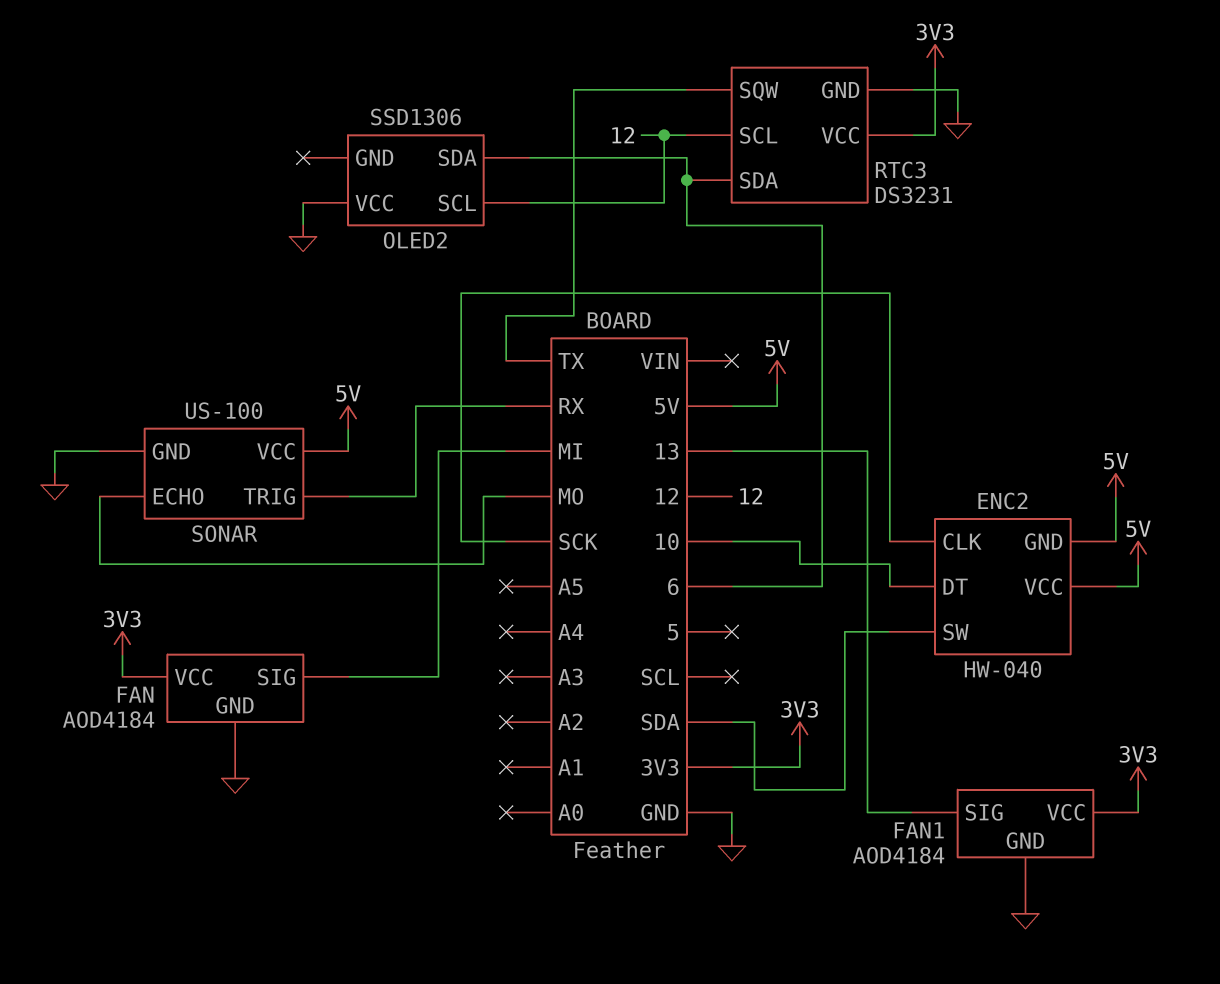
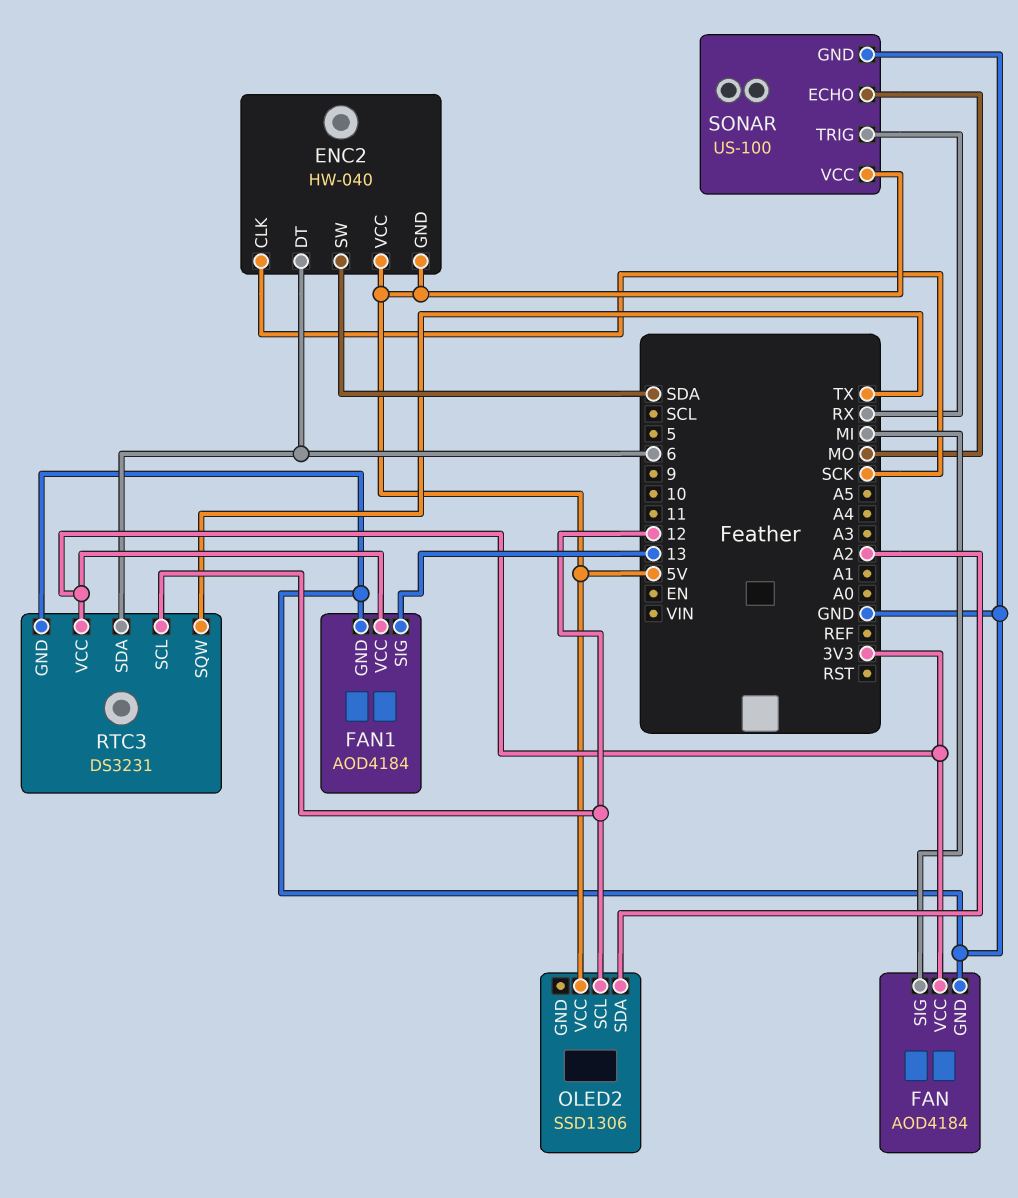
ENC2 pin DT: 10 -> 6
OLED2 pin SDA: 6 -> A2
OLED2 pin VCC: GND -> 5V

